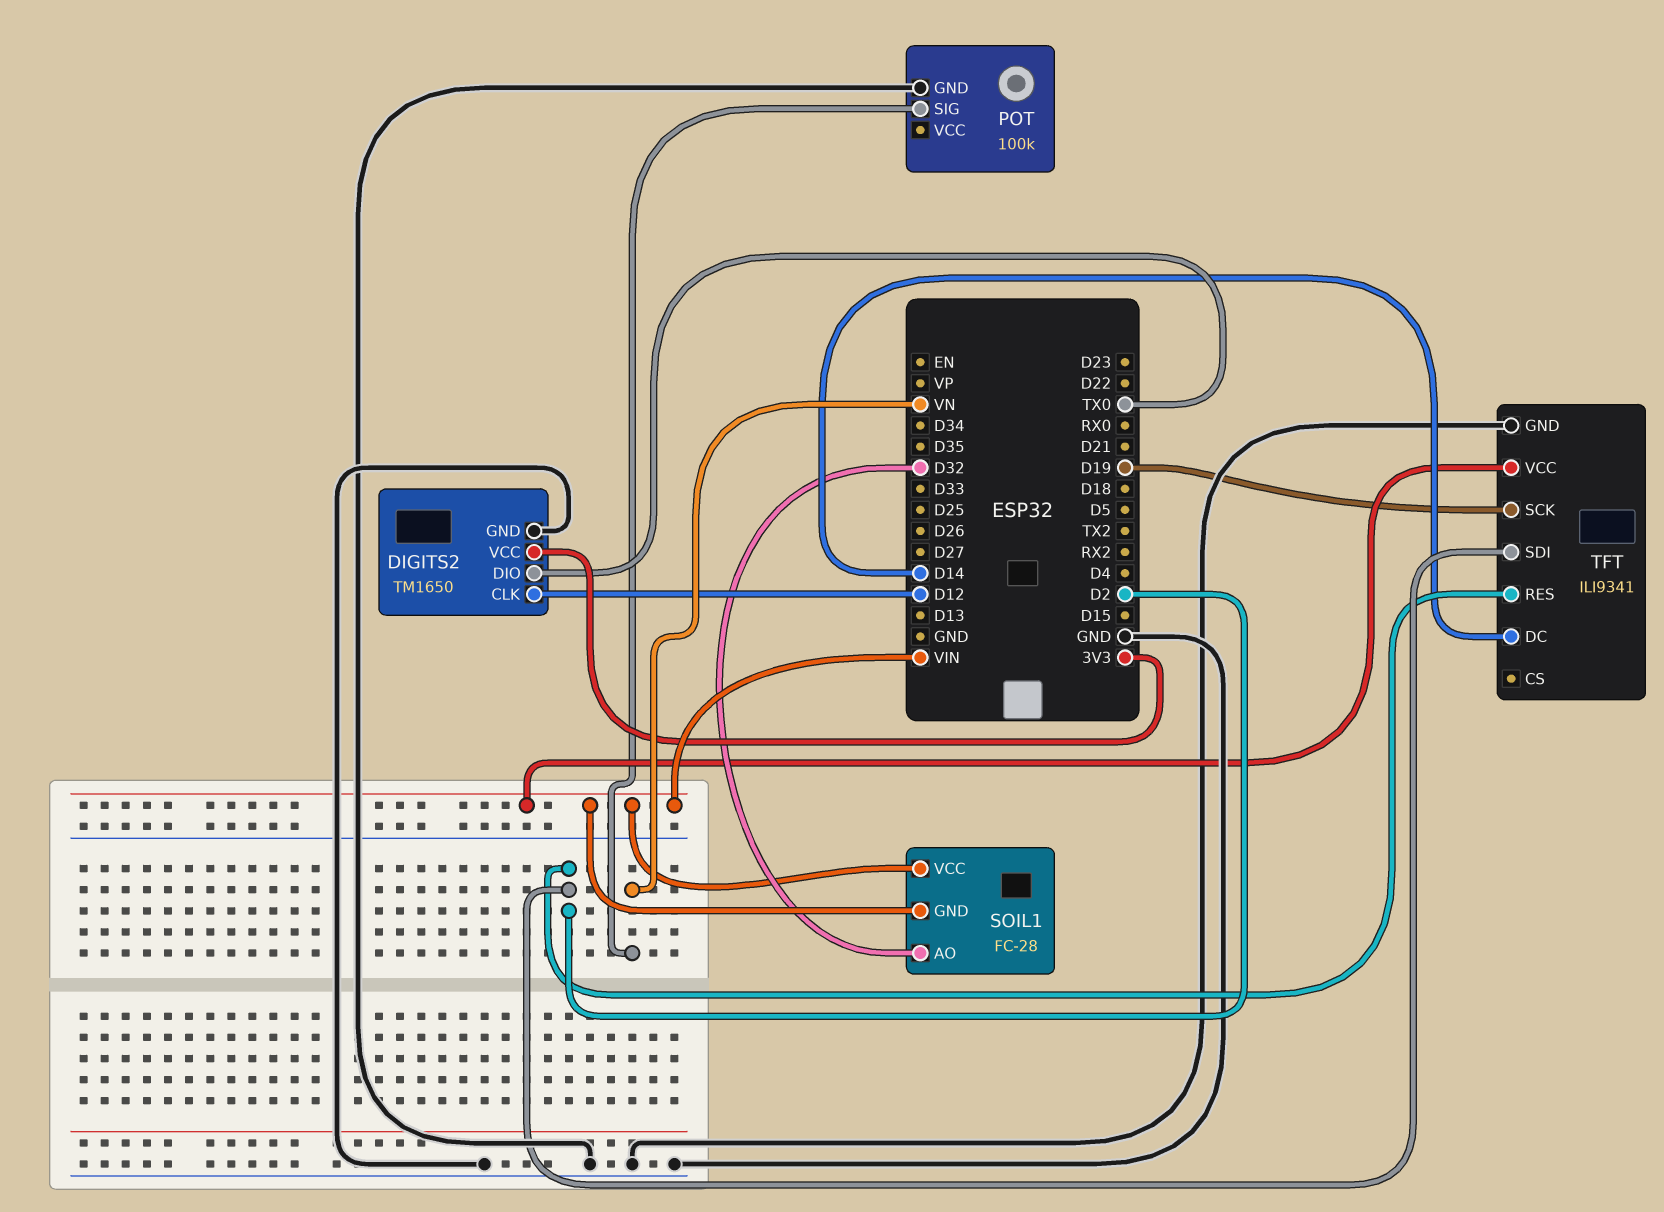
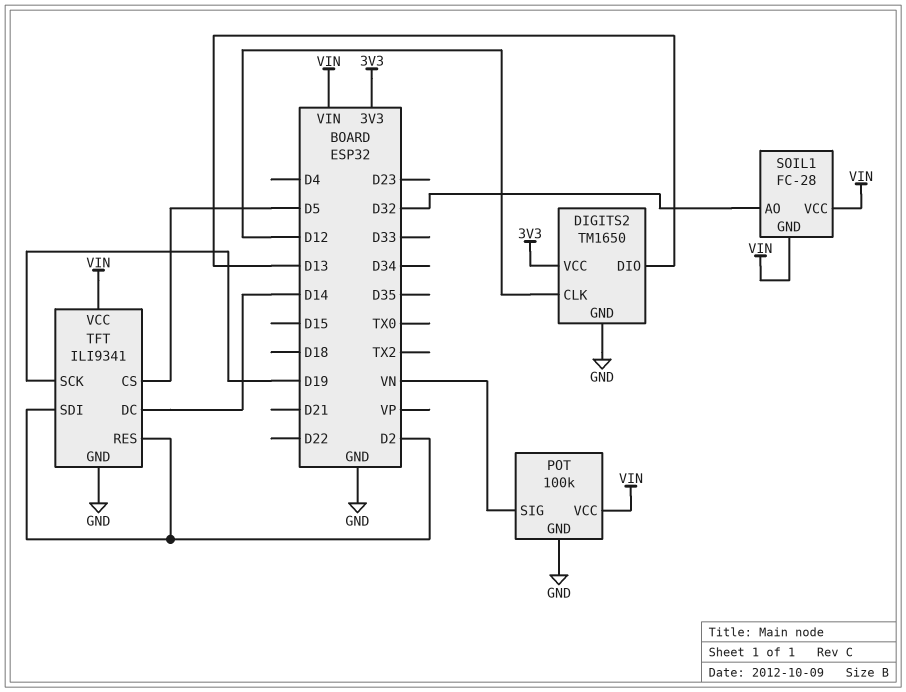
DIGITS2 pin DIO: TX0 -> D13
POT pin VCC: none -> VIN
TFT pin CS: none -> D5

